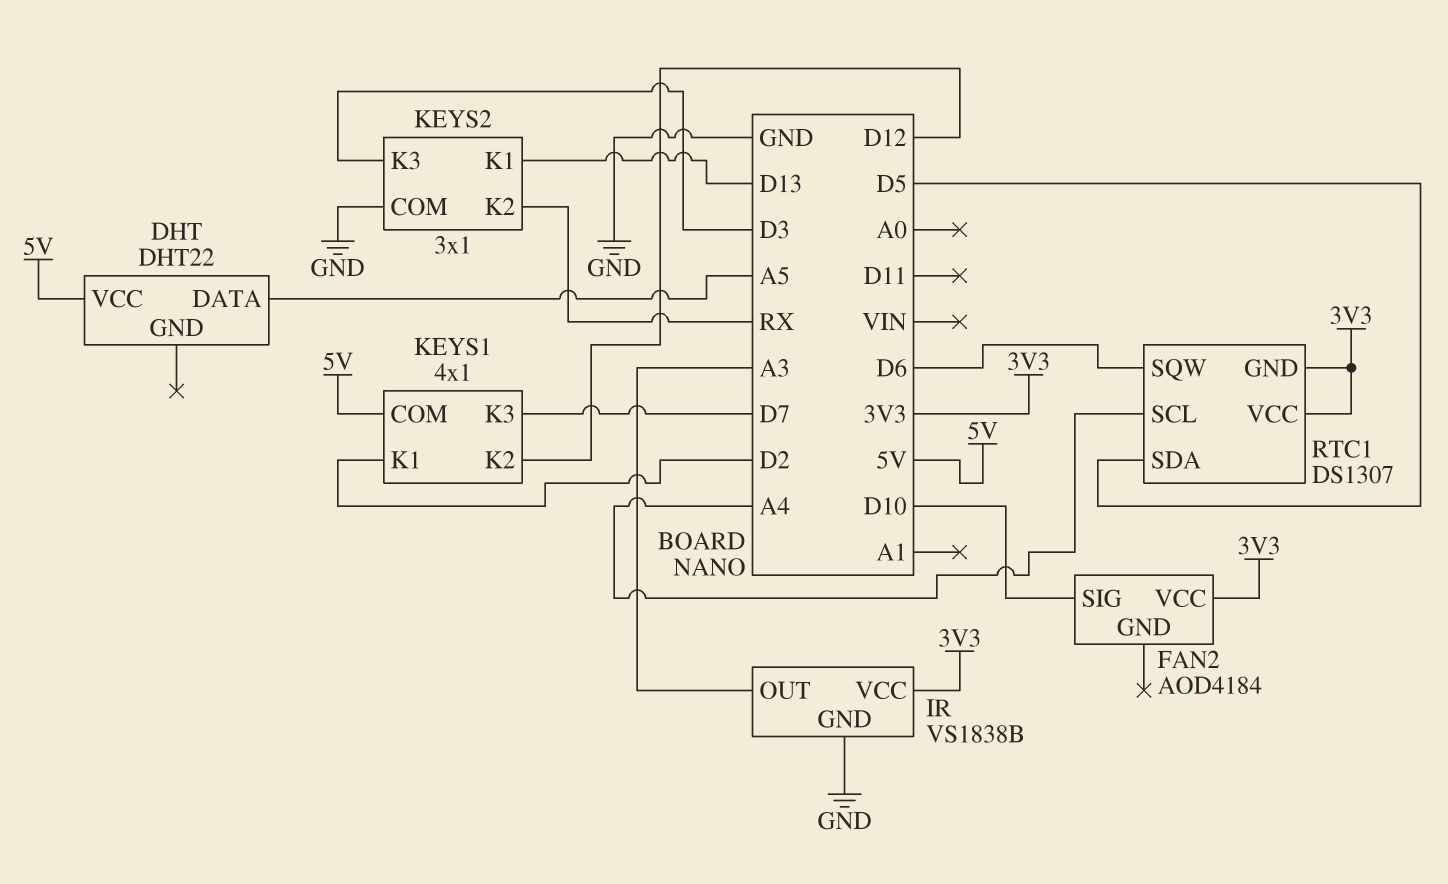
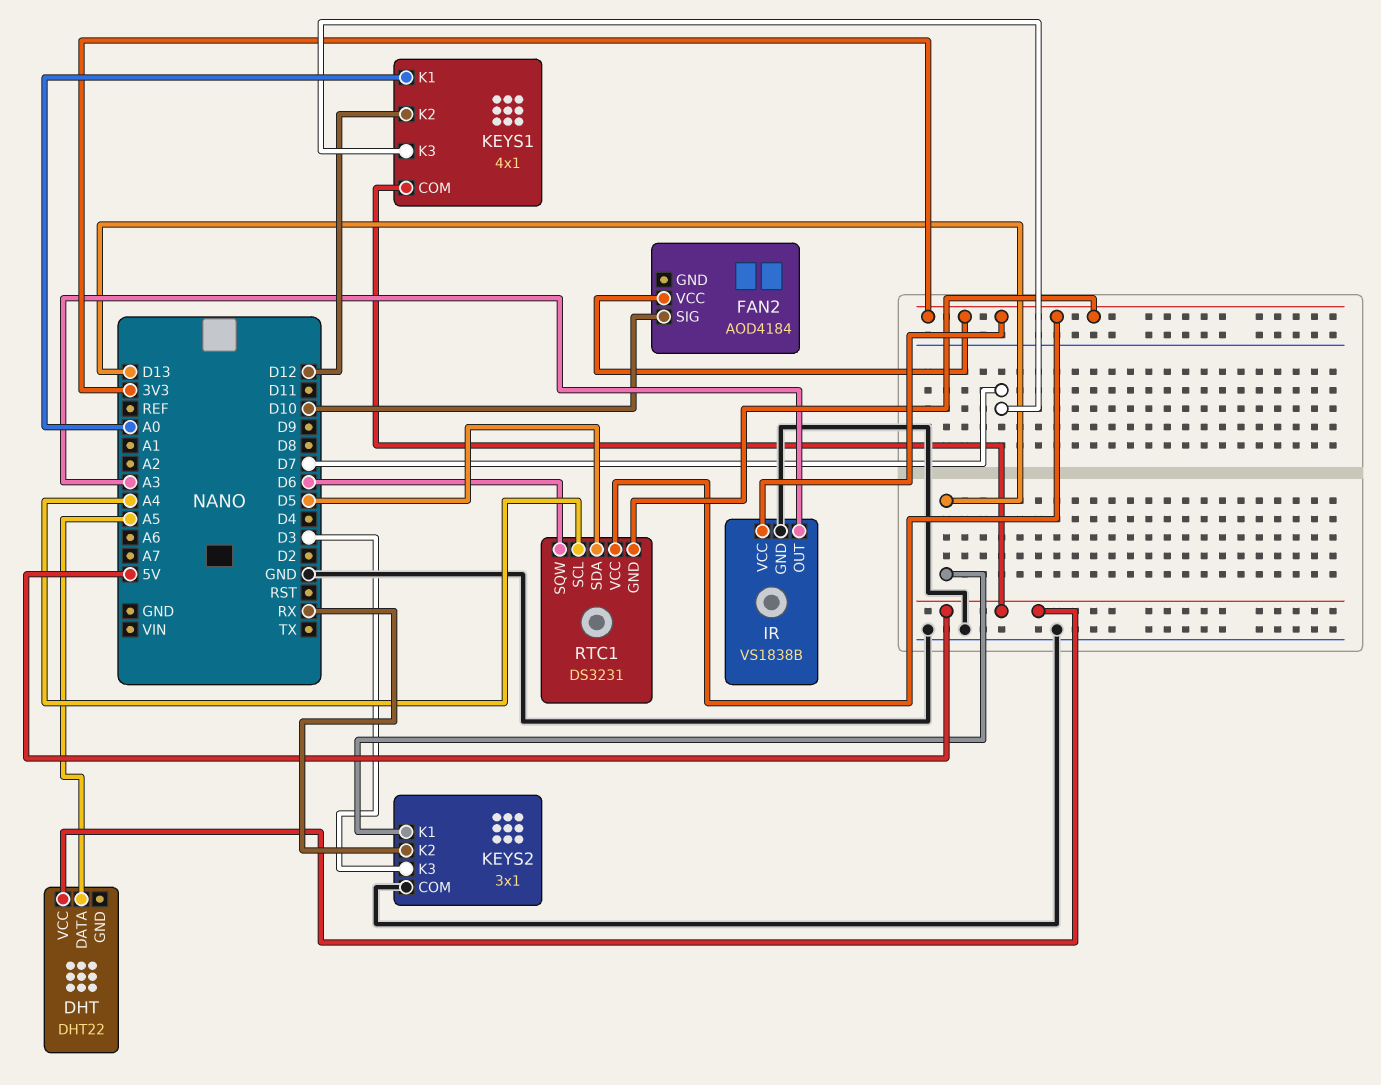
KEYS1 pin K1: D2 -> A0
RTC1: DS1307 -> DS3231

